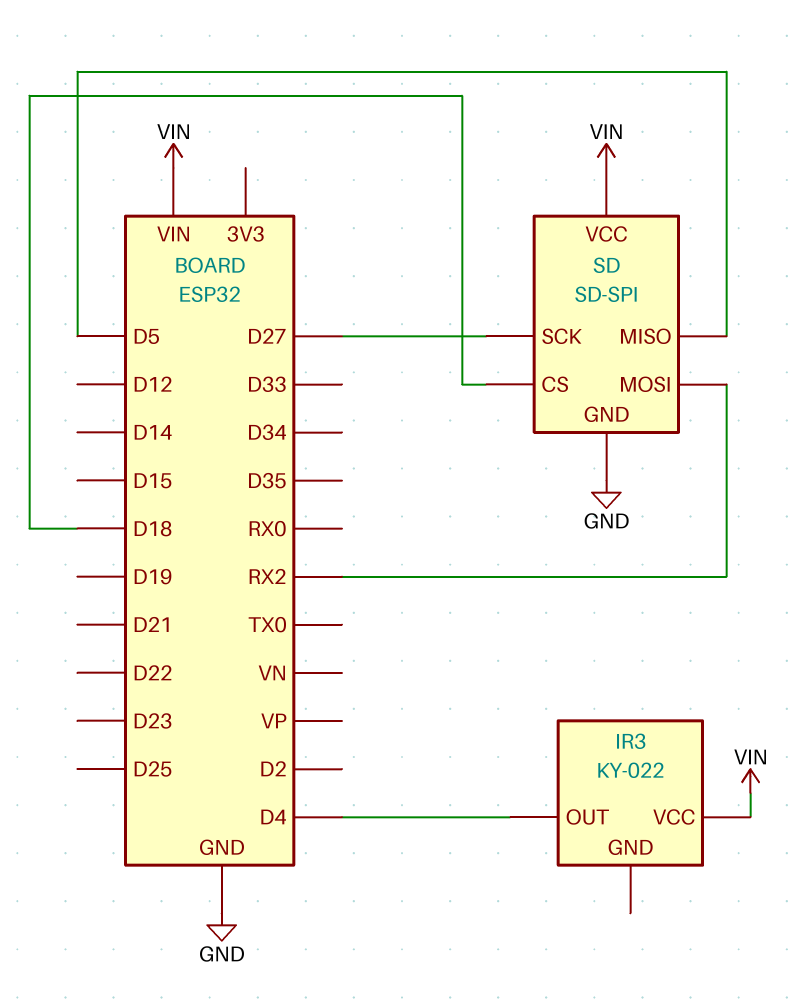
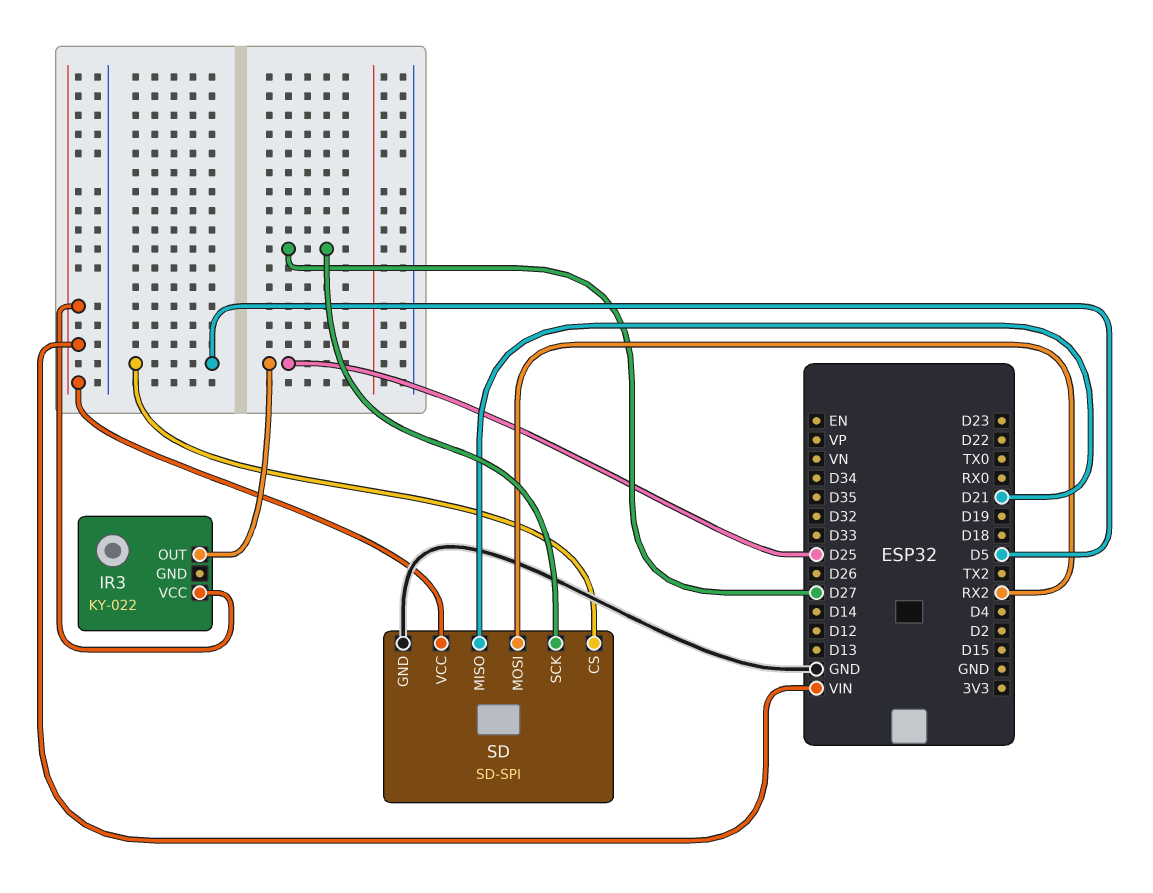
IR3 pin OUT: D4 -> D25
SD pin CS: D18 -> D5
SD pin MISO: D5 -> D21

